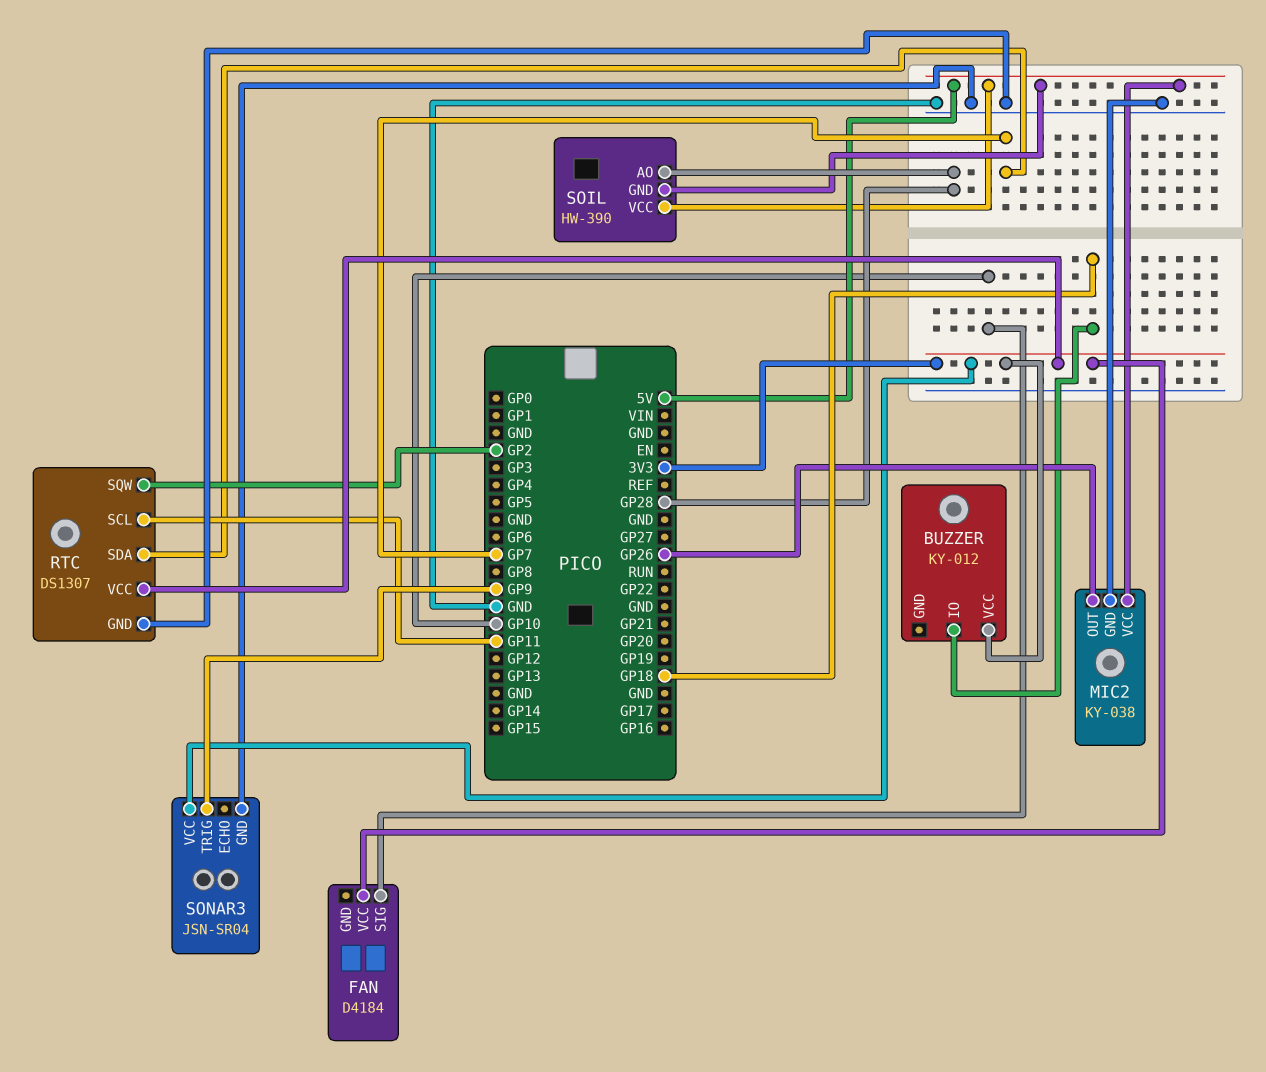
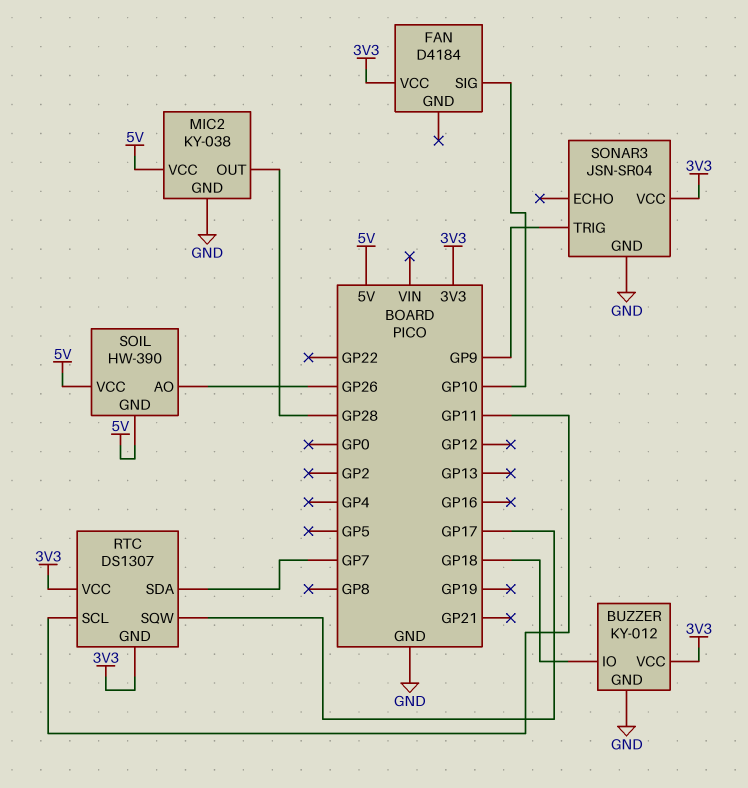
BUZZER pin GND: none -> GND
MIC2 pin OUT: GP26 -> GP28
RTC pin GND: GND -> 3V3
RTC pin SQW: GP2 -> GP17
SOIL pin AO: GP28 -> GP26

